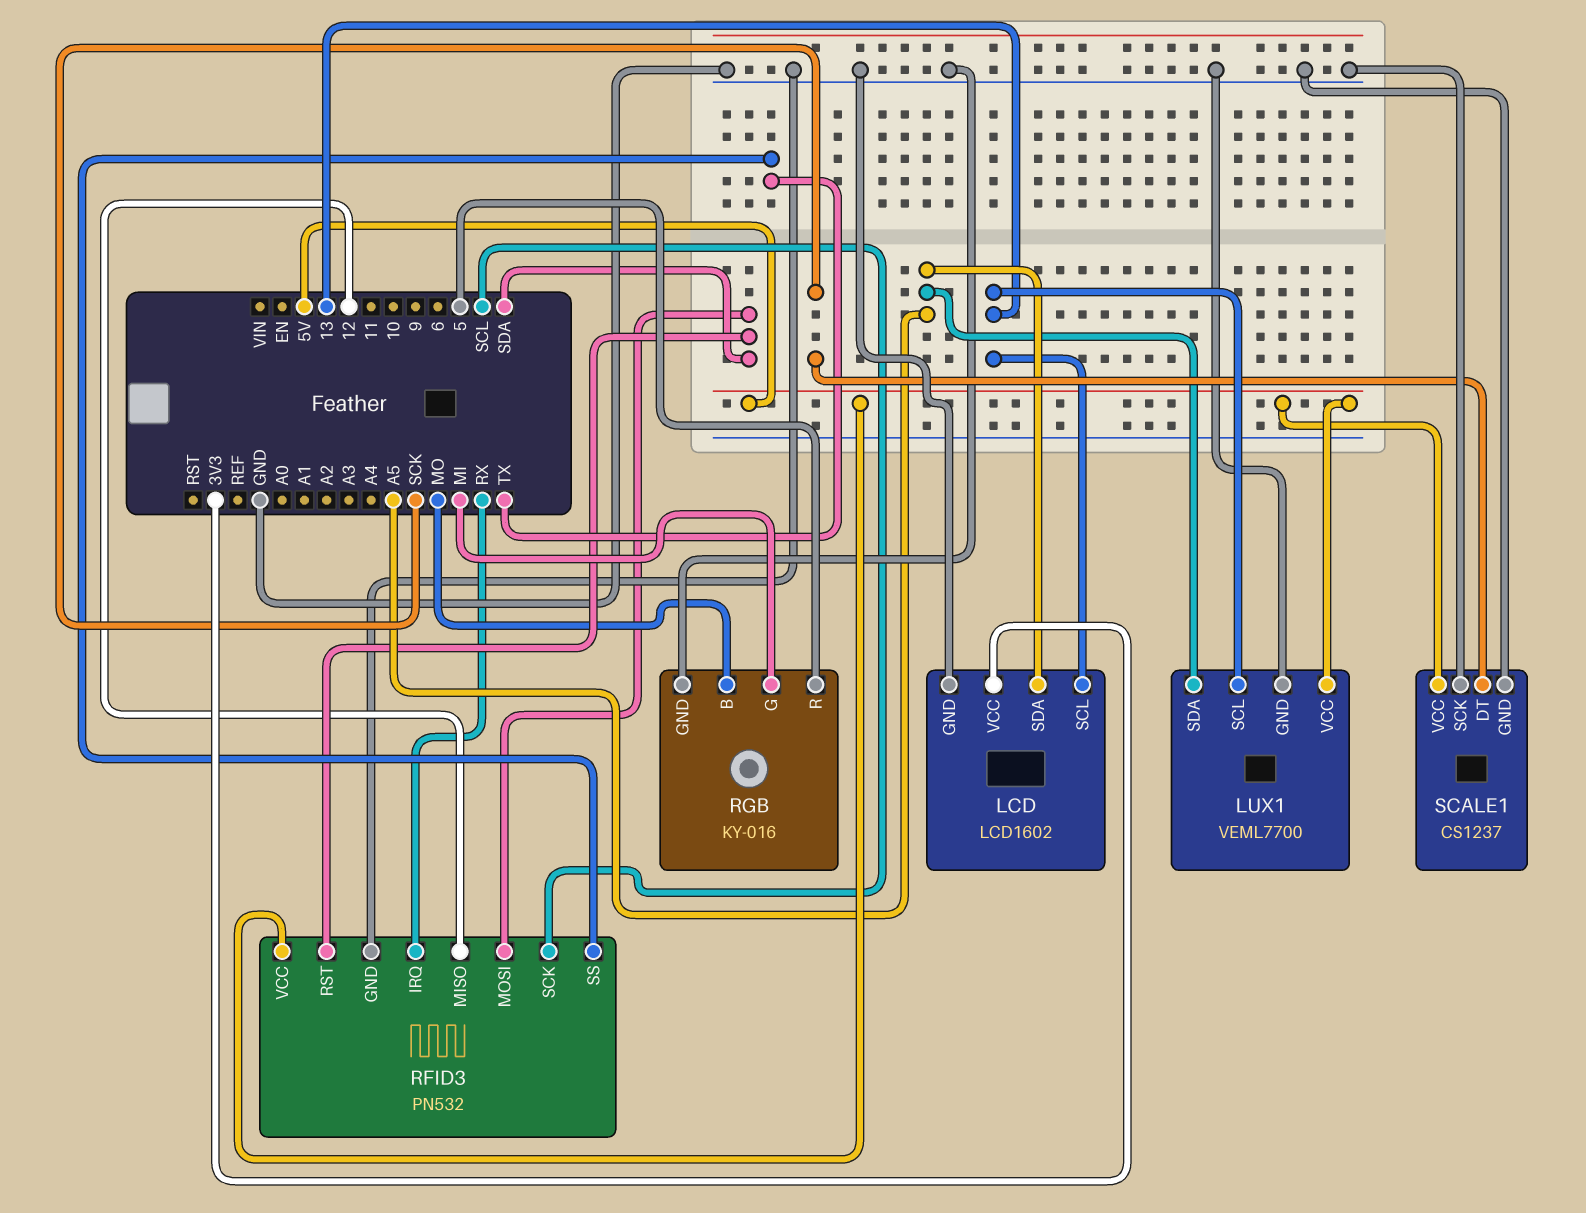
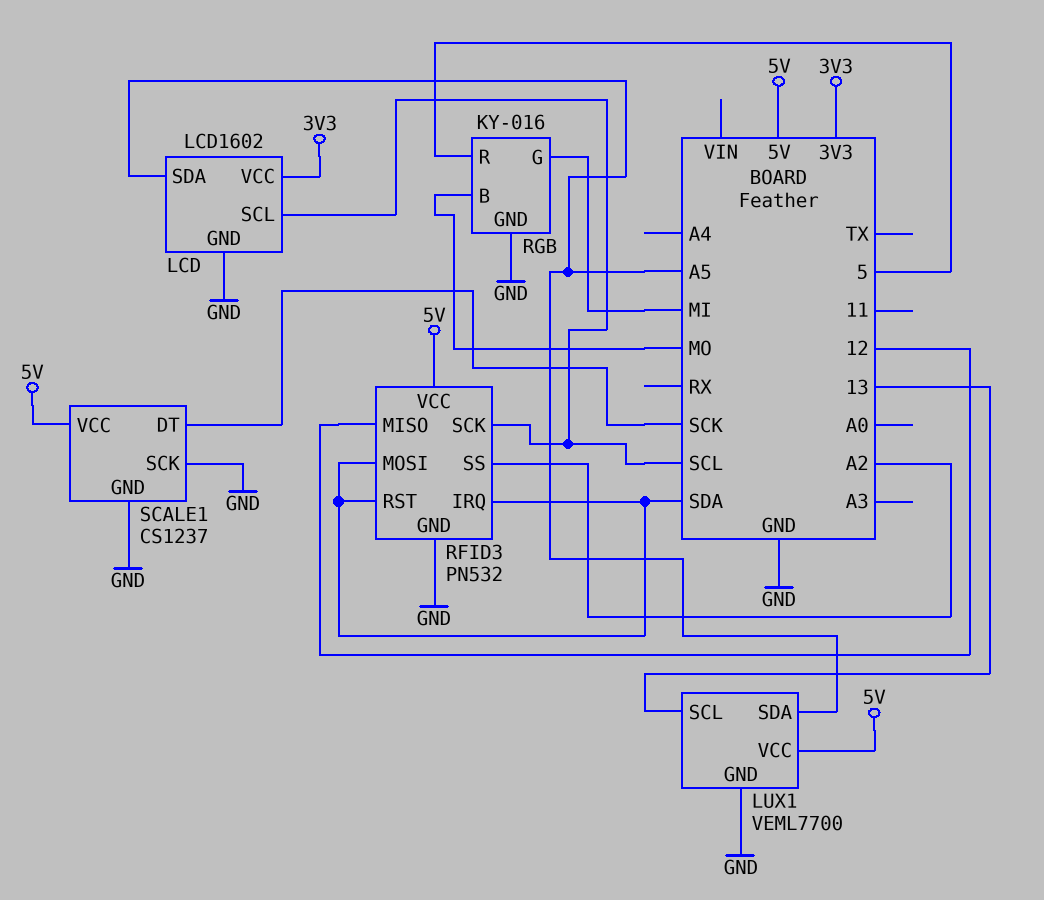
LCD pin SCL: 13 -> SCL
RFID3 pin IRQ: RX -> SDA
RFID3 pin SS: TX -> A2

